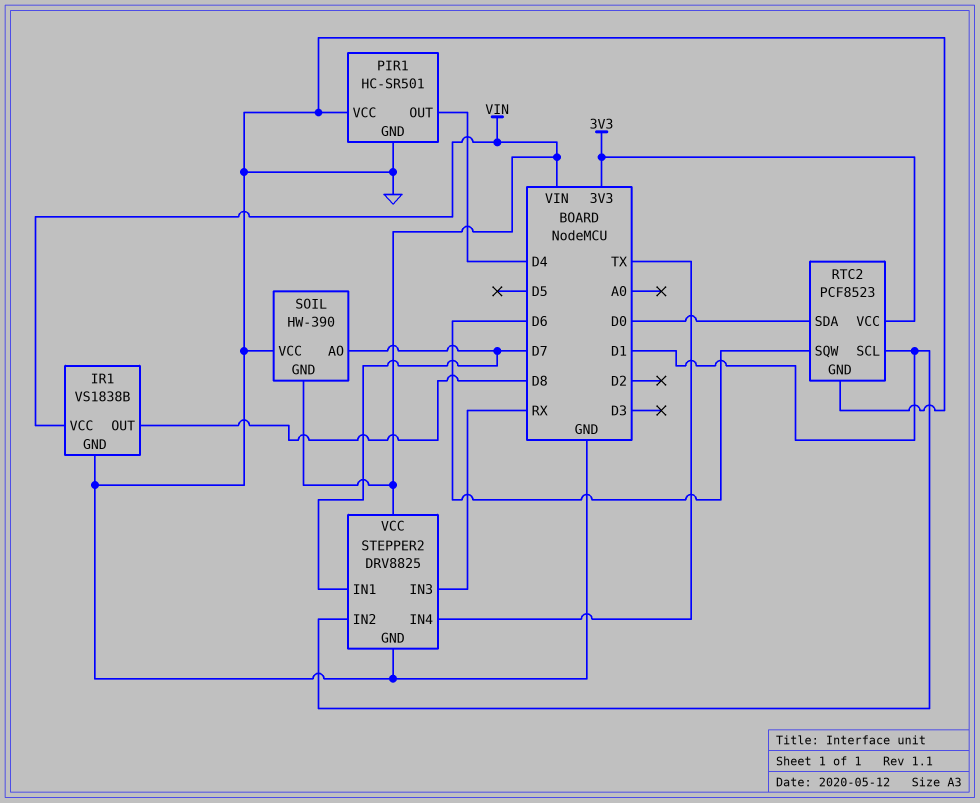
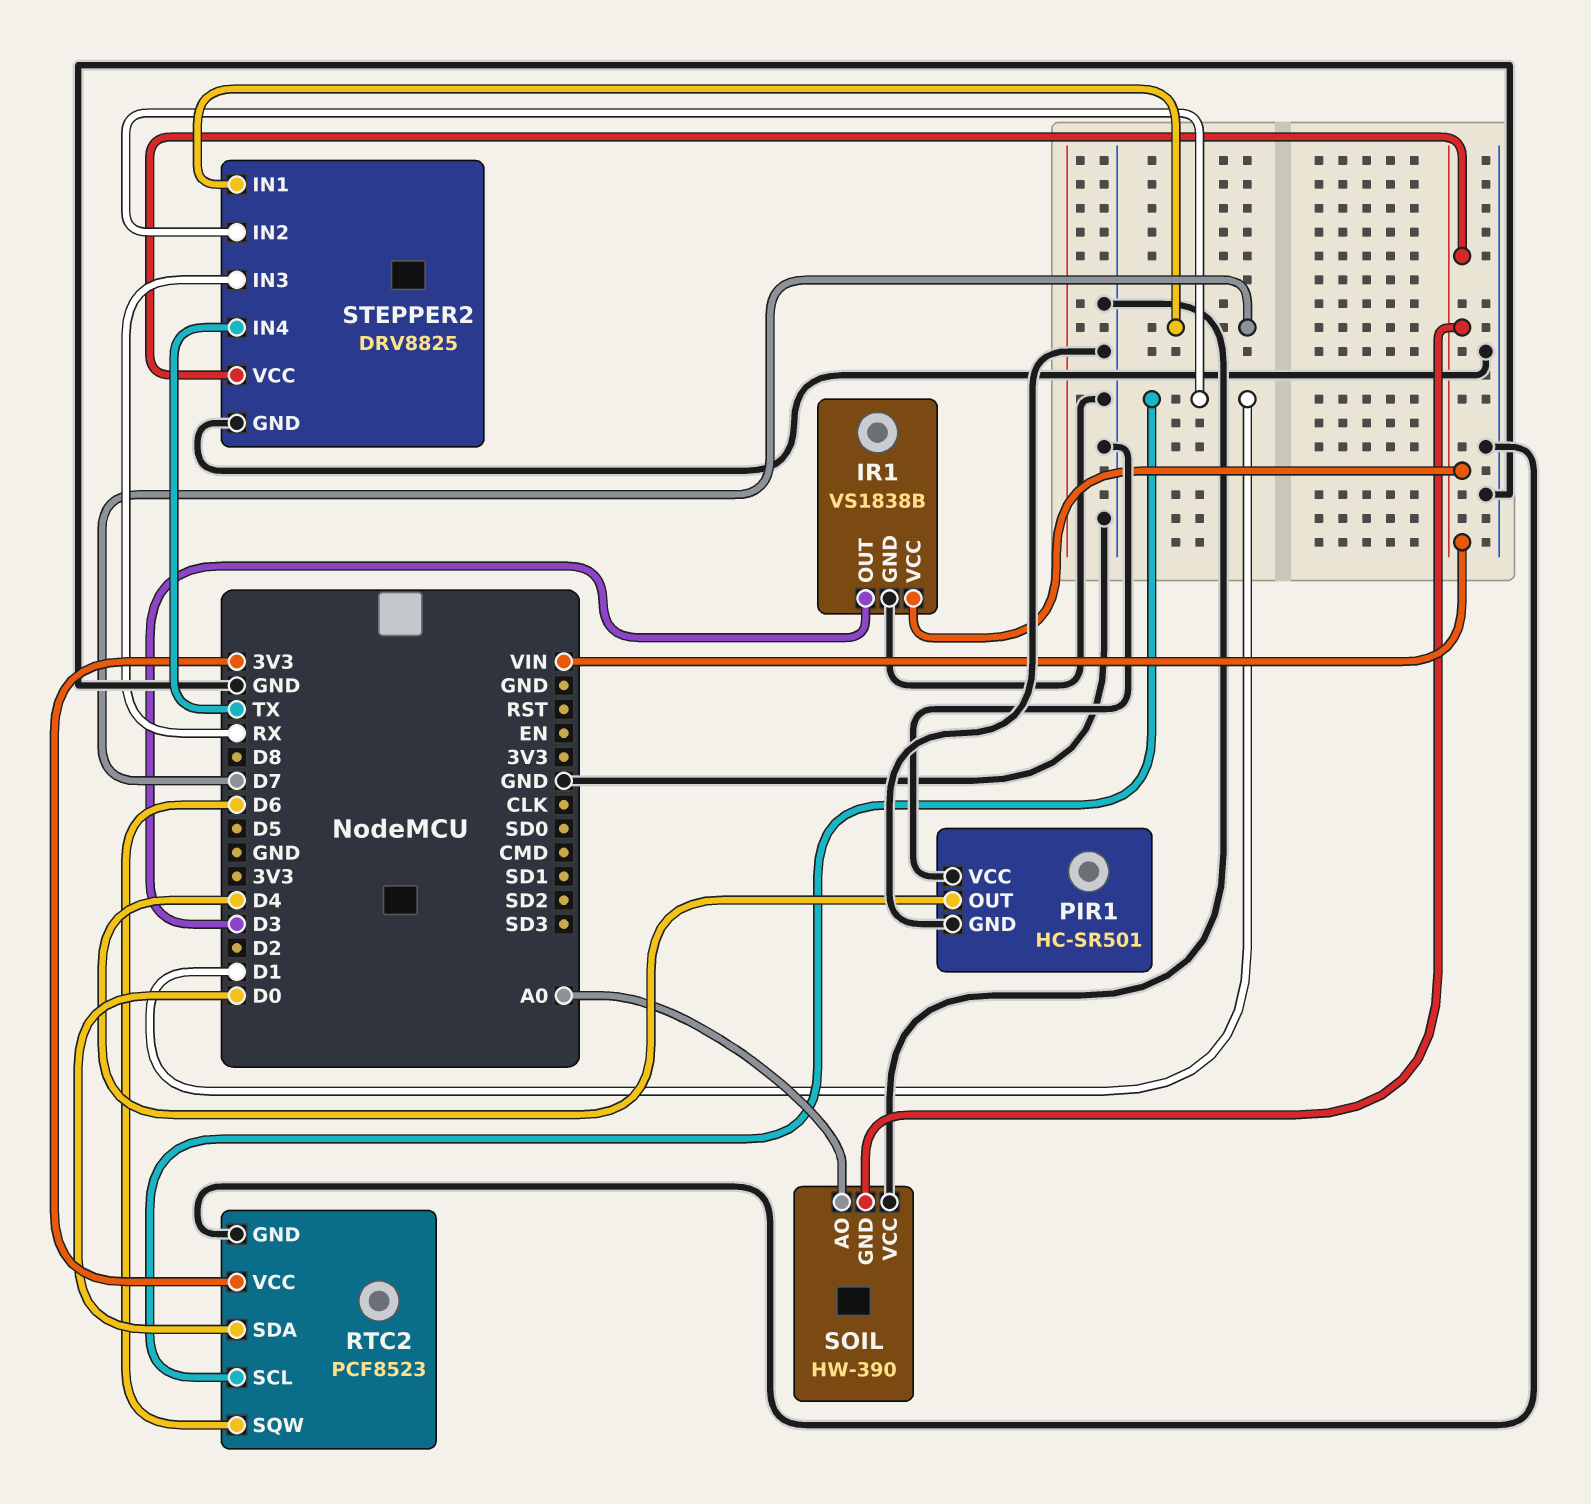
IR1 pin OUT: D8 -> D3
SOIL pin AO: D7 -> A0

